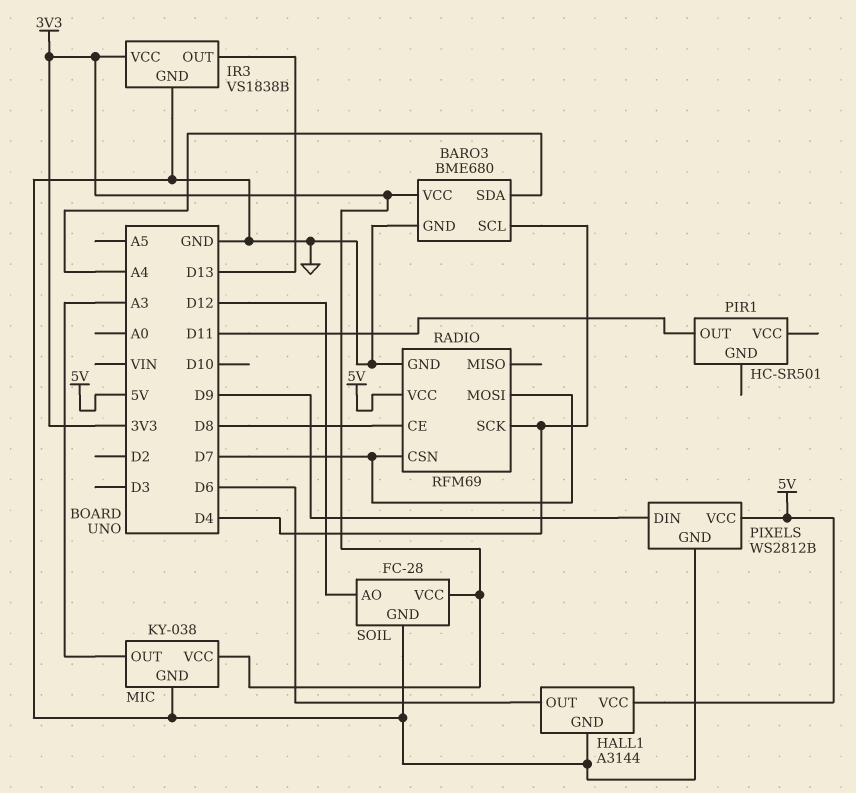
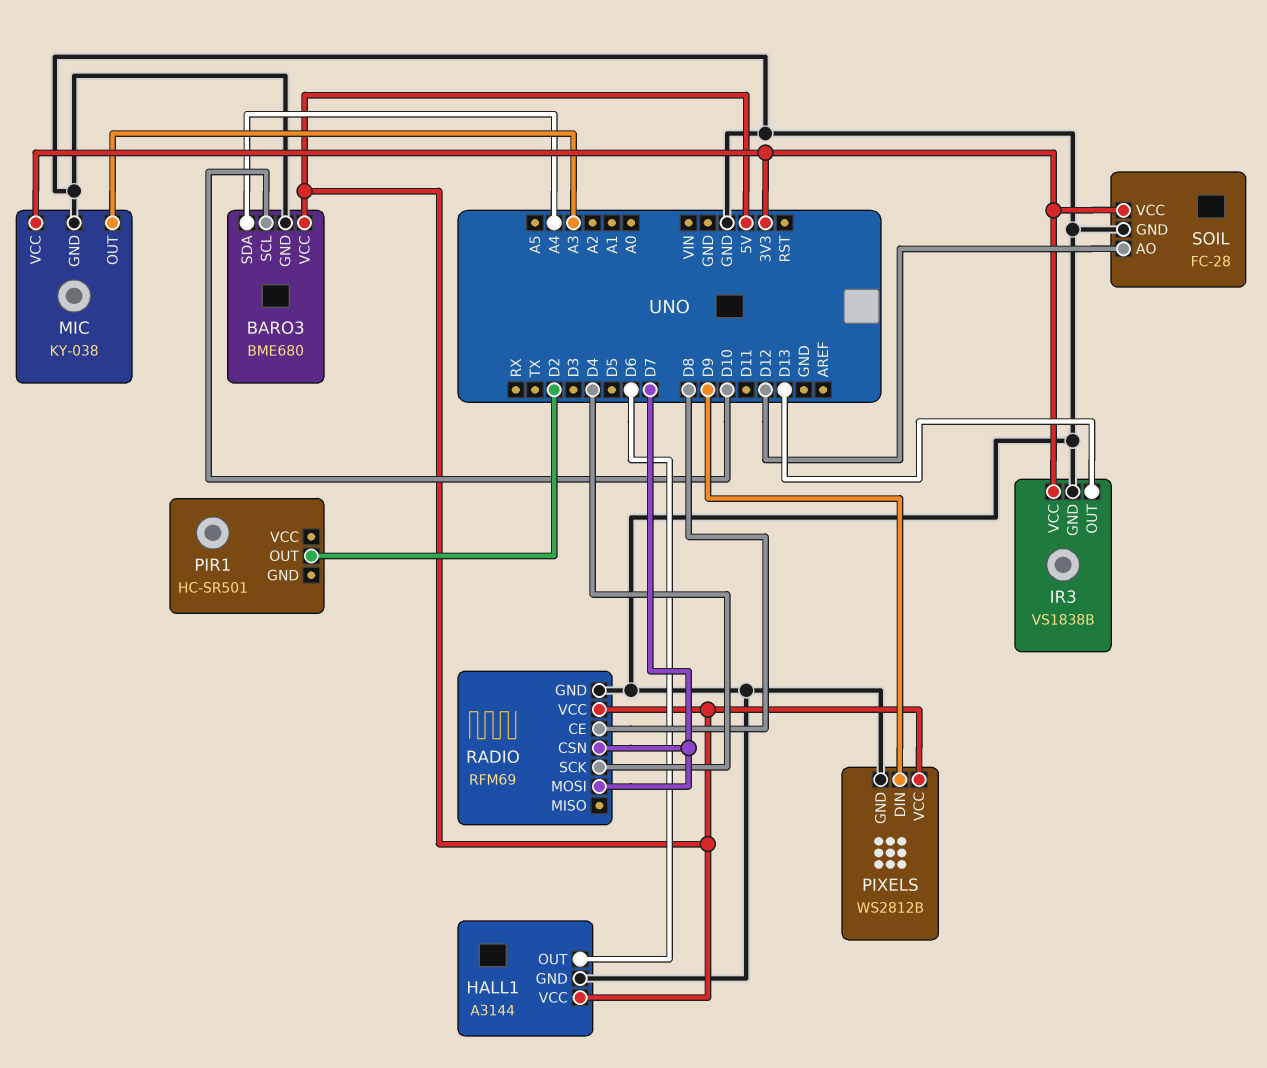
BARO3 pin SCL: D4 -> D10
BARO3 pin VCC: 3V3 -> 5V
PIR1 pin OUT: D11 -> D2

